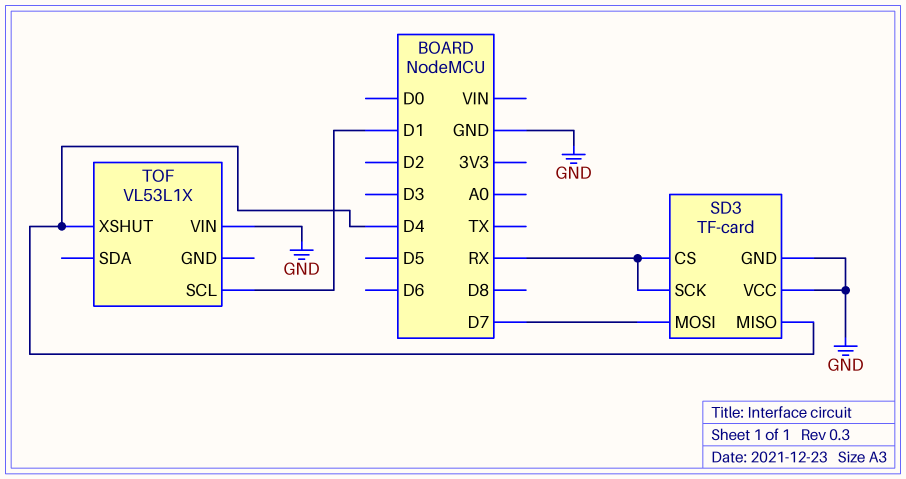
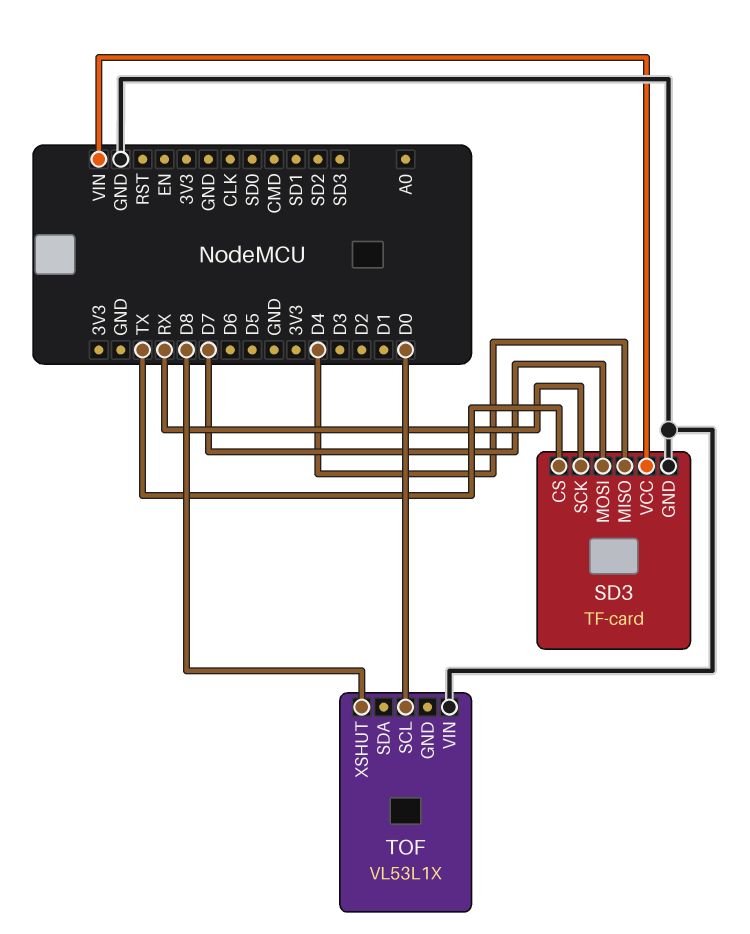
SD3 pin CS: RX -> TX
SD3 pin VCC: GND -> VIN
TOF pin SCL: D1 -> D0
TOF pin XSHUT: D4 -> D8

